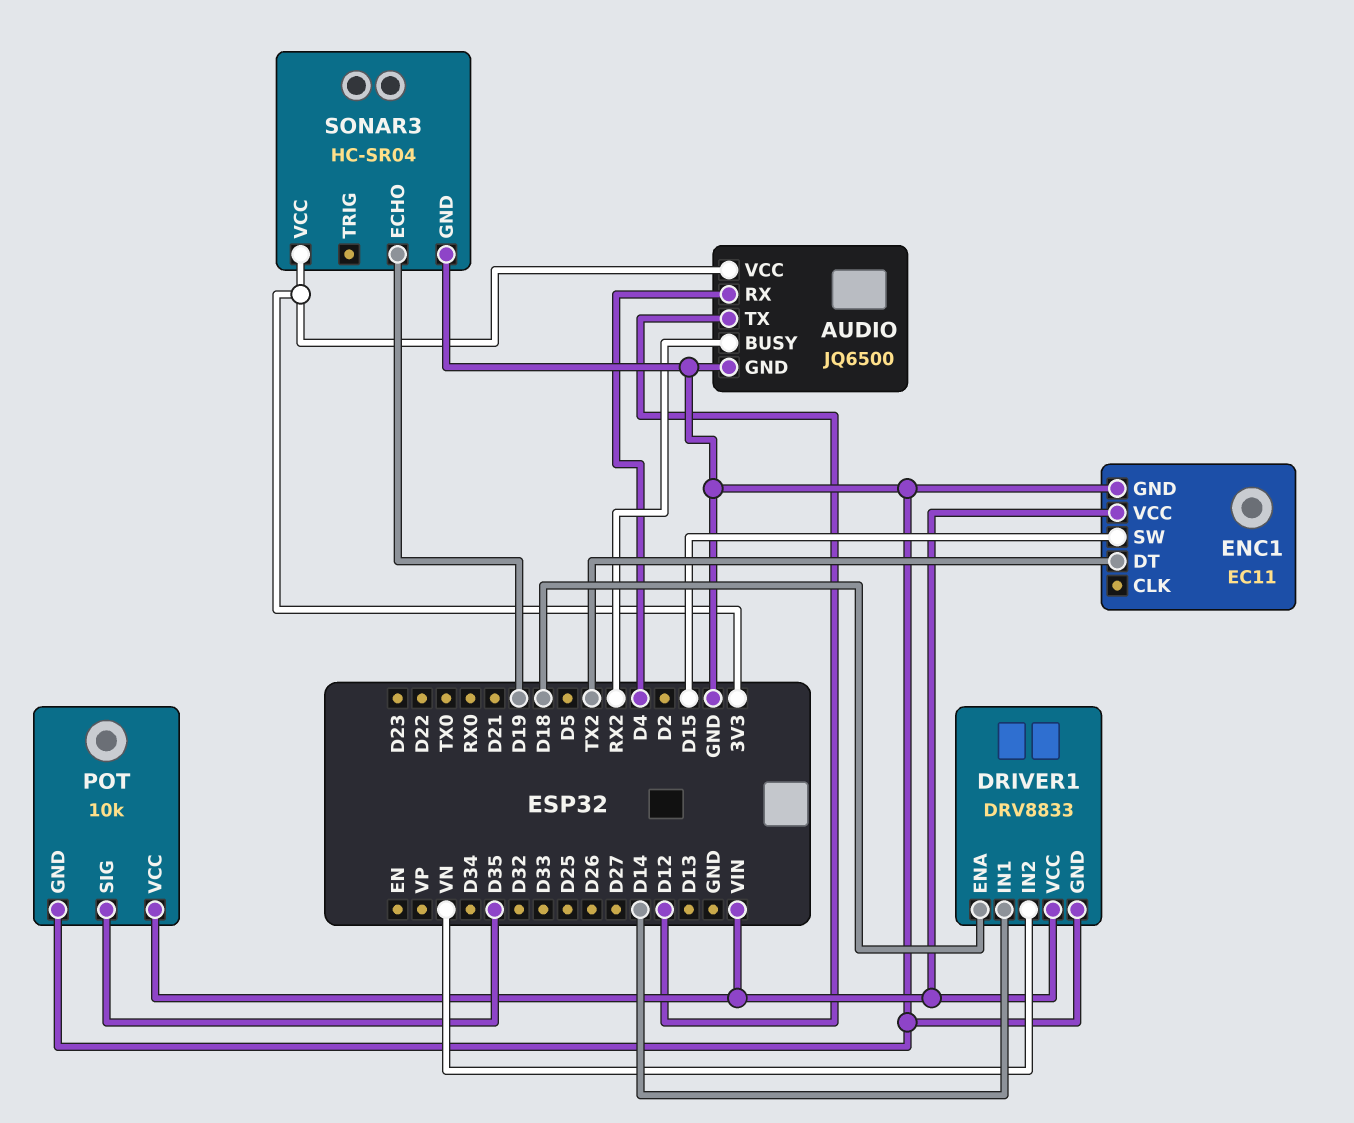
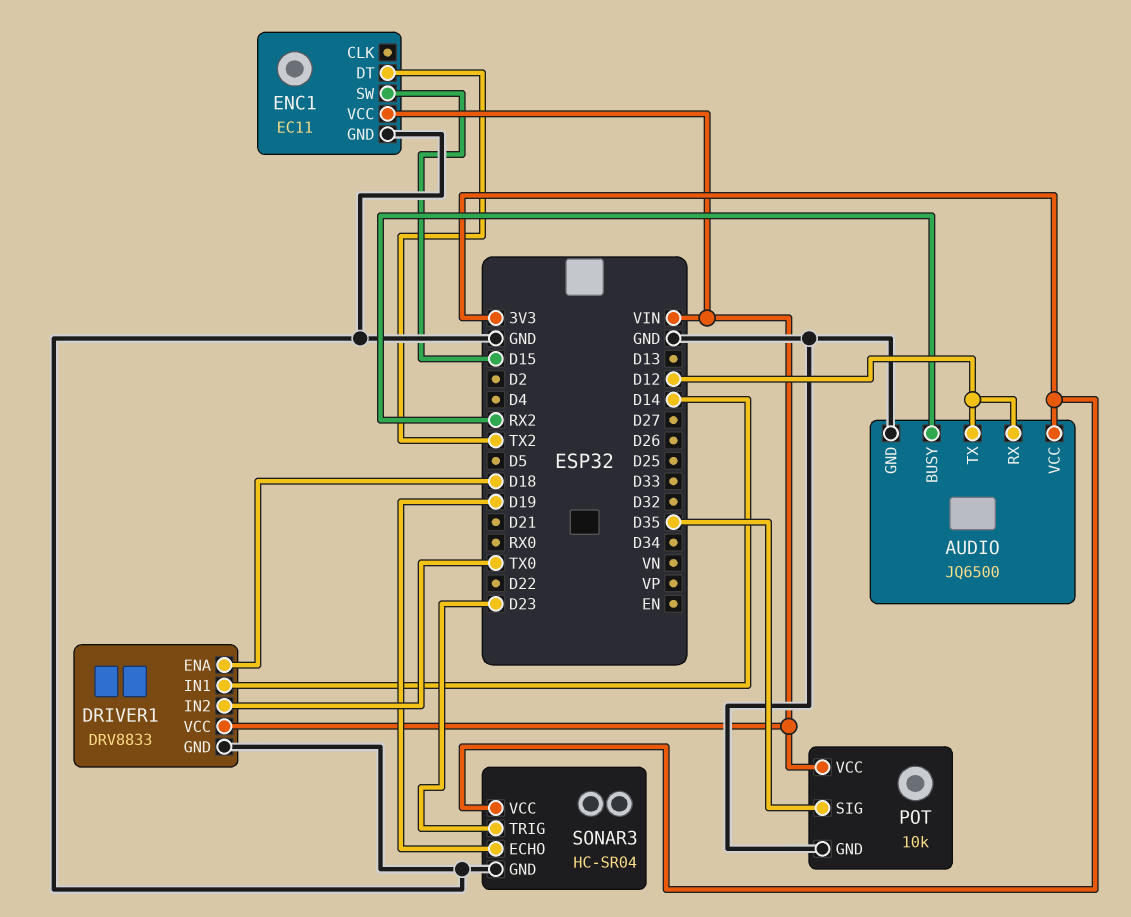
AUDIO pin RX: D4 -> D12
DRIVER1 pin IN2: VN -> TX0
SONAR3 pin TRIG: none -> D23

